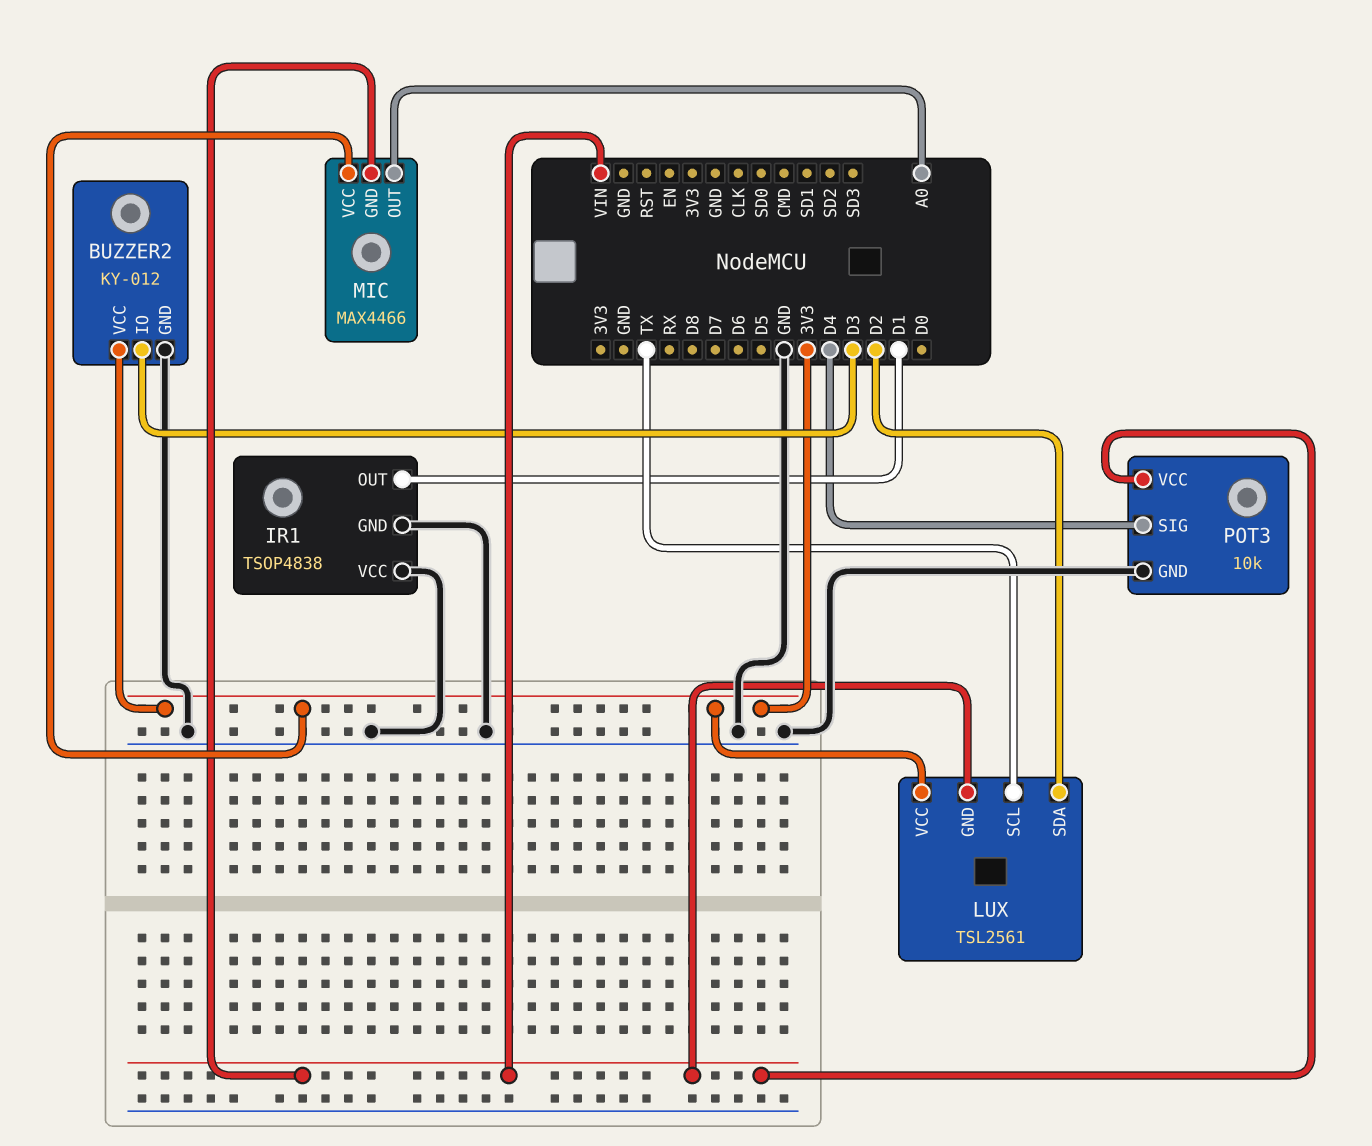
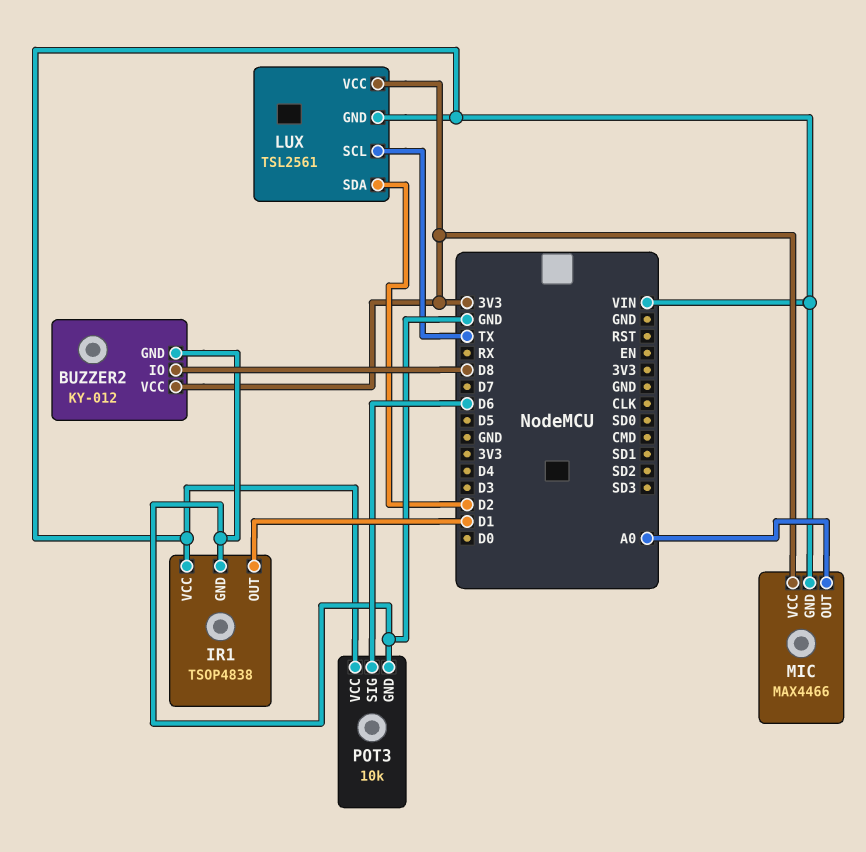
BUZZER2 pin IO: D3 -> D8
IR1 pin VCC: GND -> VIN
POT3 pin SIG: D4 -> D6

